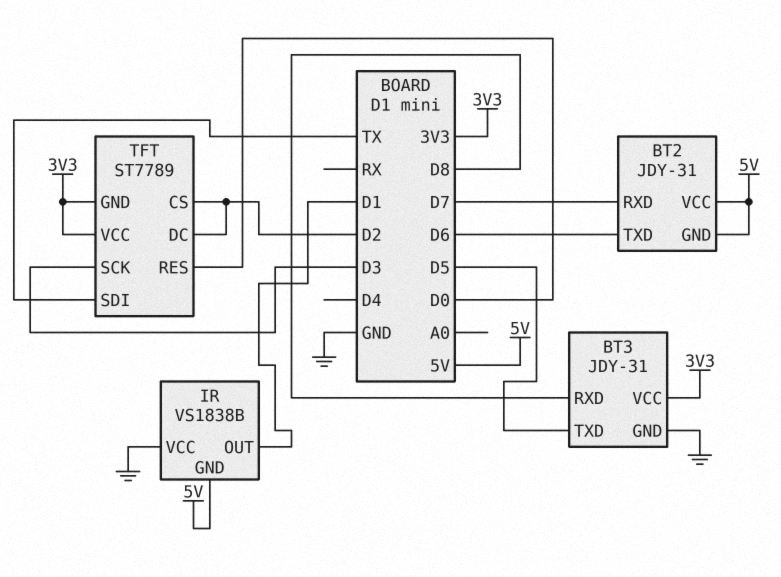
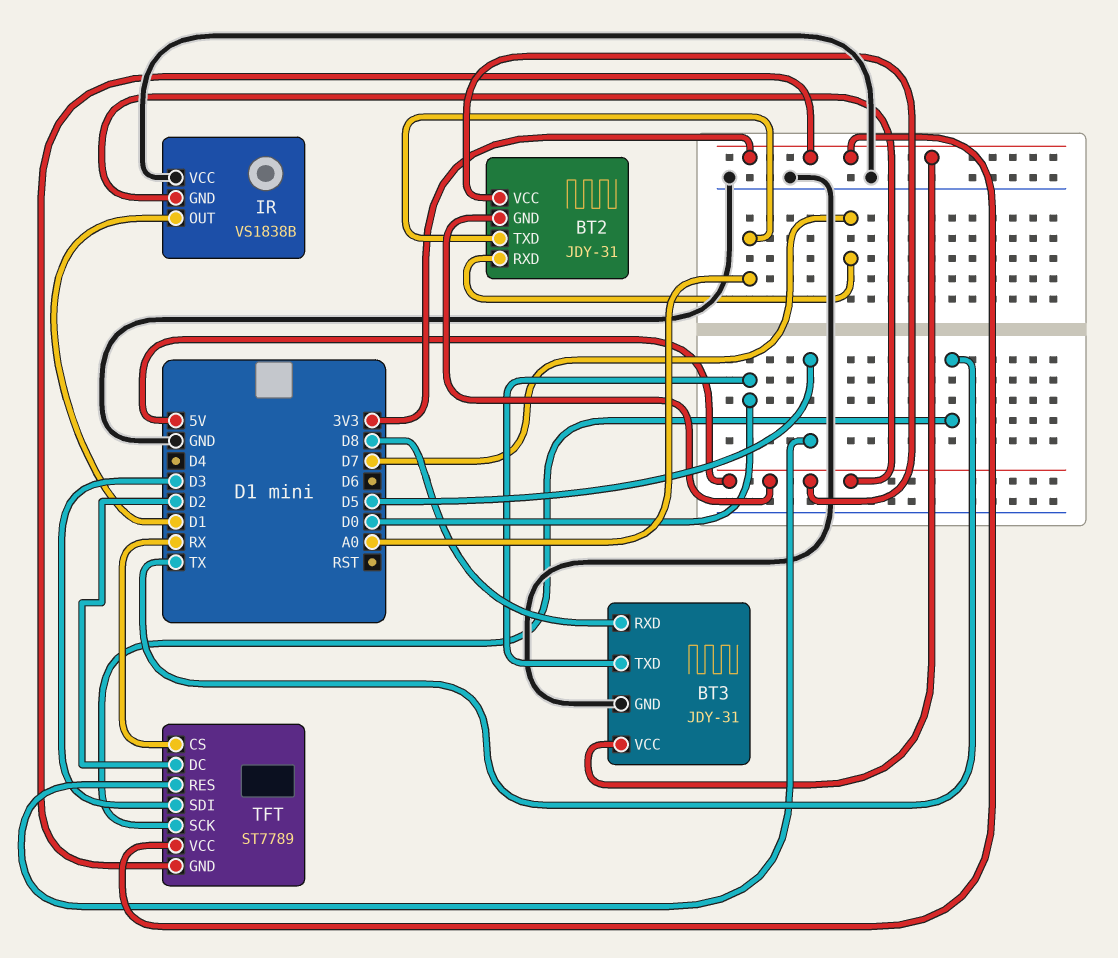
BT2 pin TXD: D6 -> A0
BT3 pin TXD: D5 -> D0
TFT pin CS: D2 -> RX
TFT pin RES: D0 -> D5
TFT pin SCK: D3 -> TX
TFT pin SDI: TX -> D3

